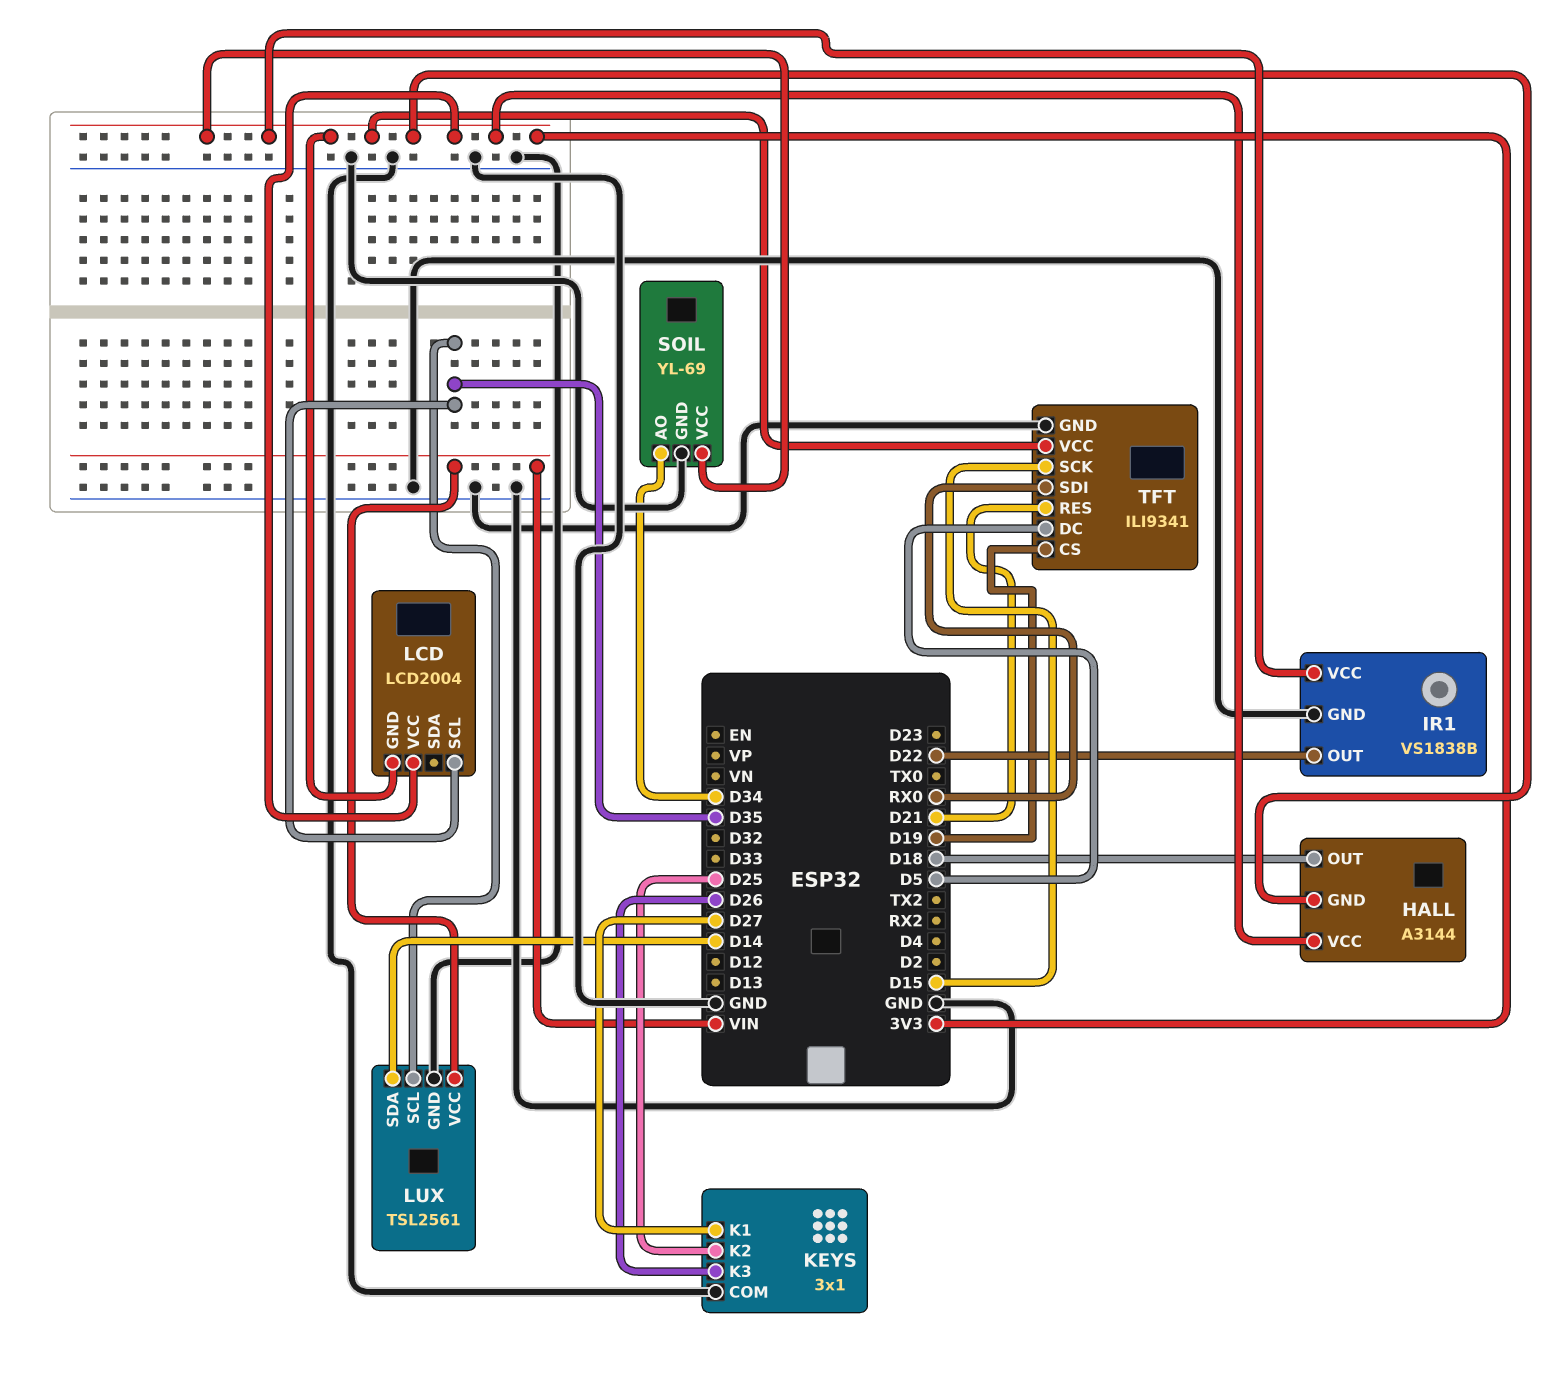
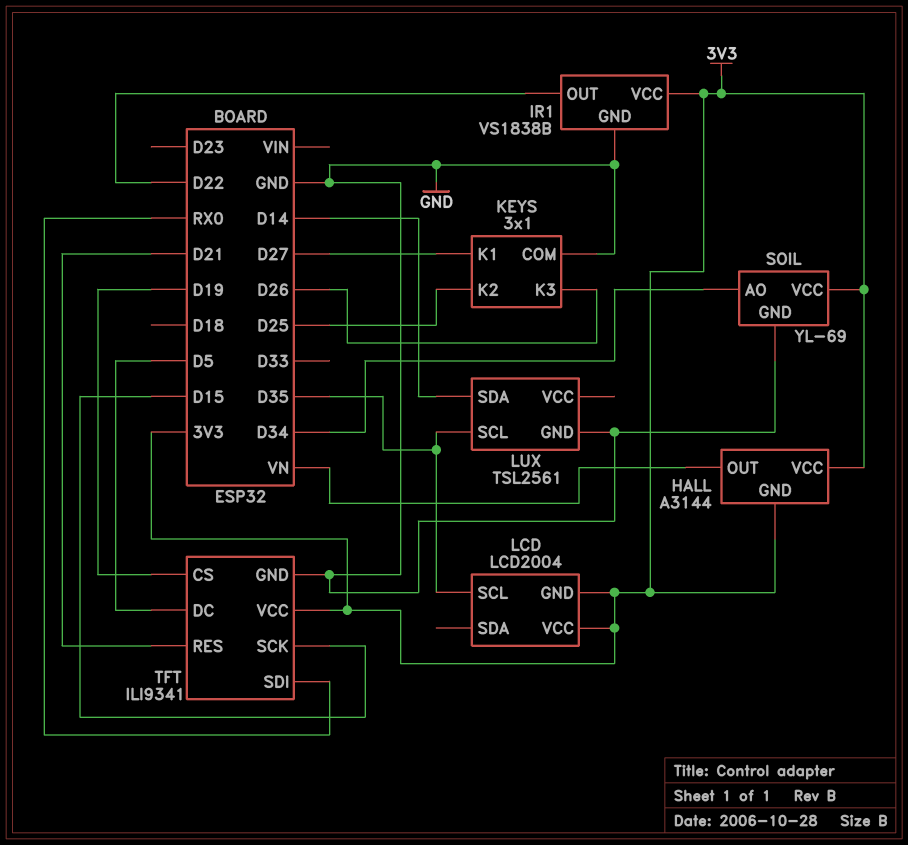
HALL pin OUT: D18 -> VN
LUX pin VCC: VIN -> none

